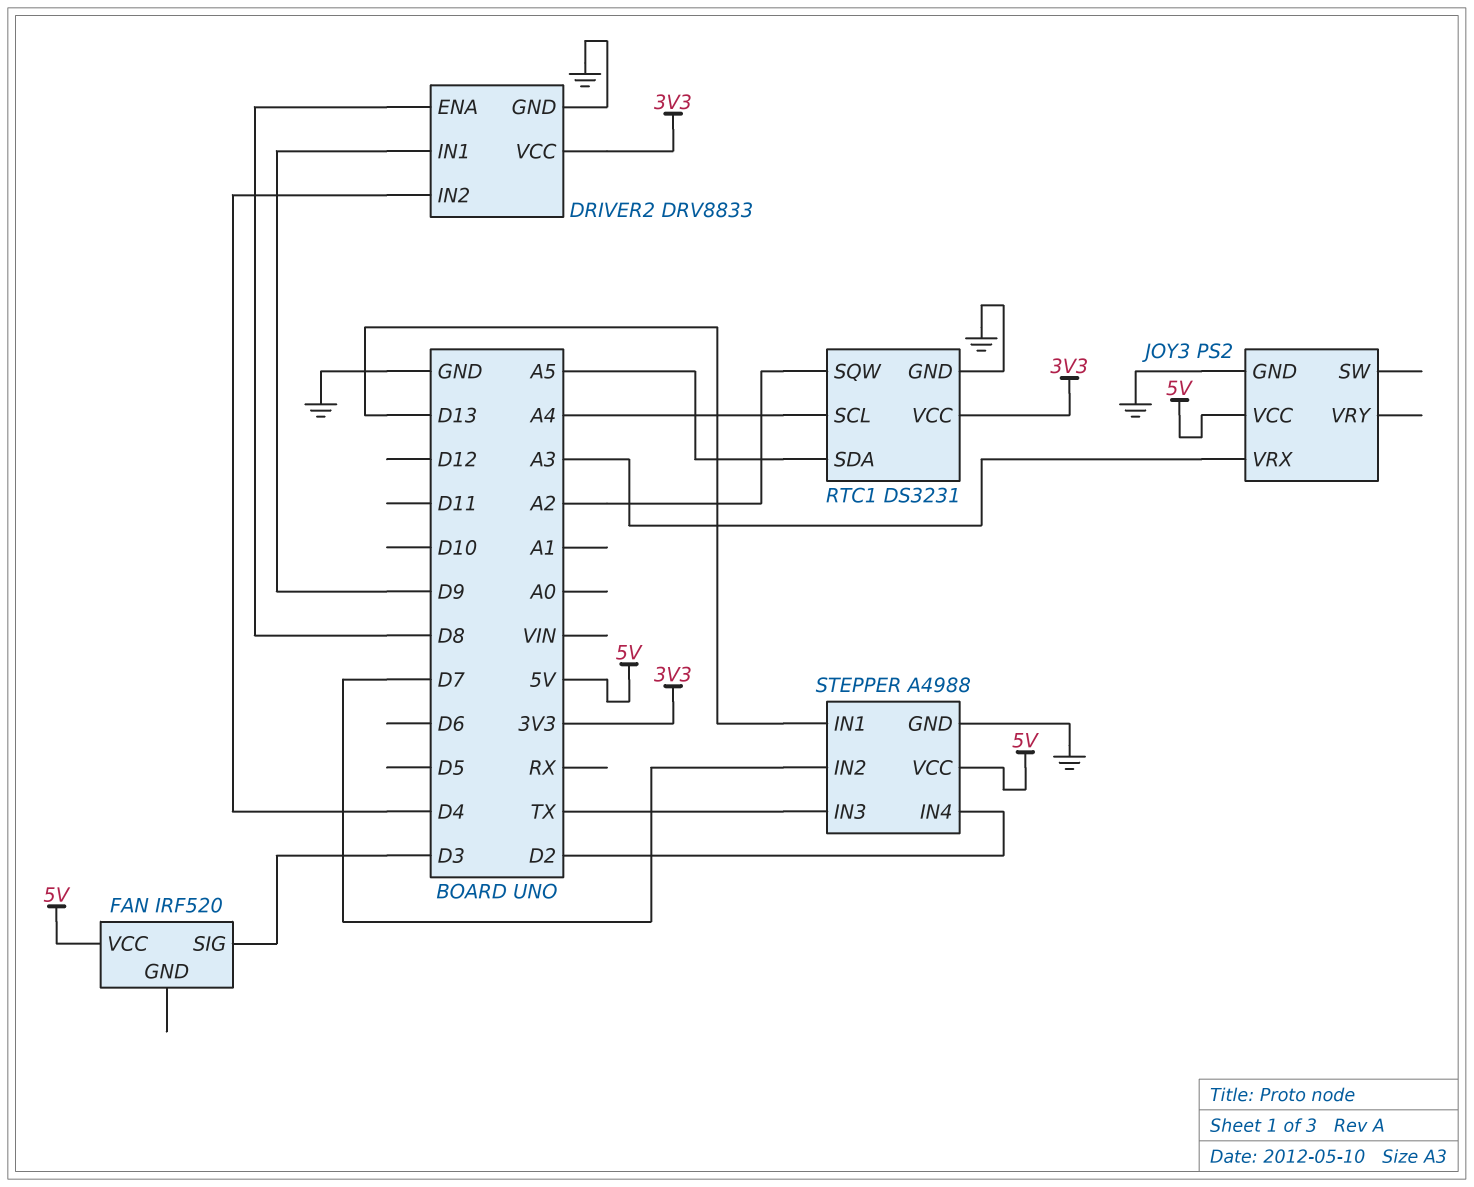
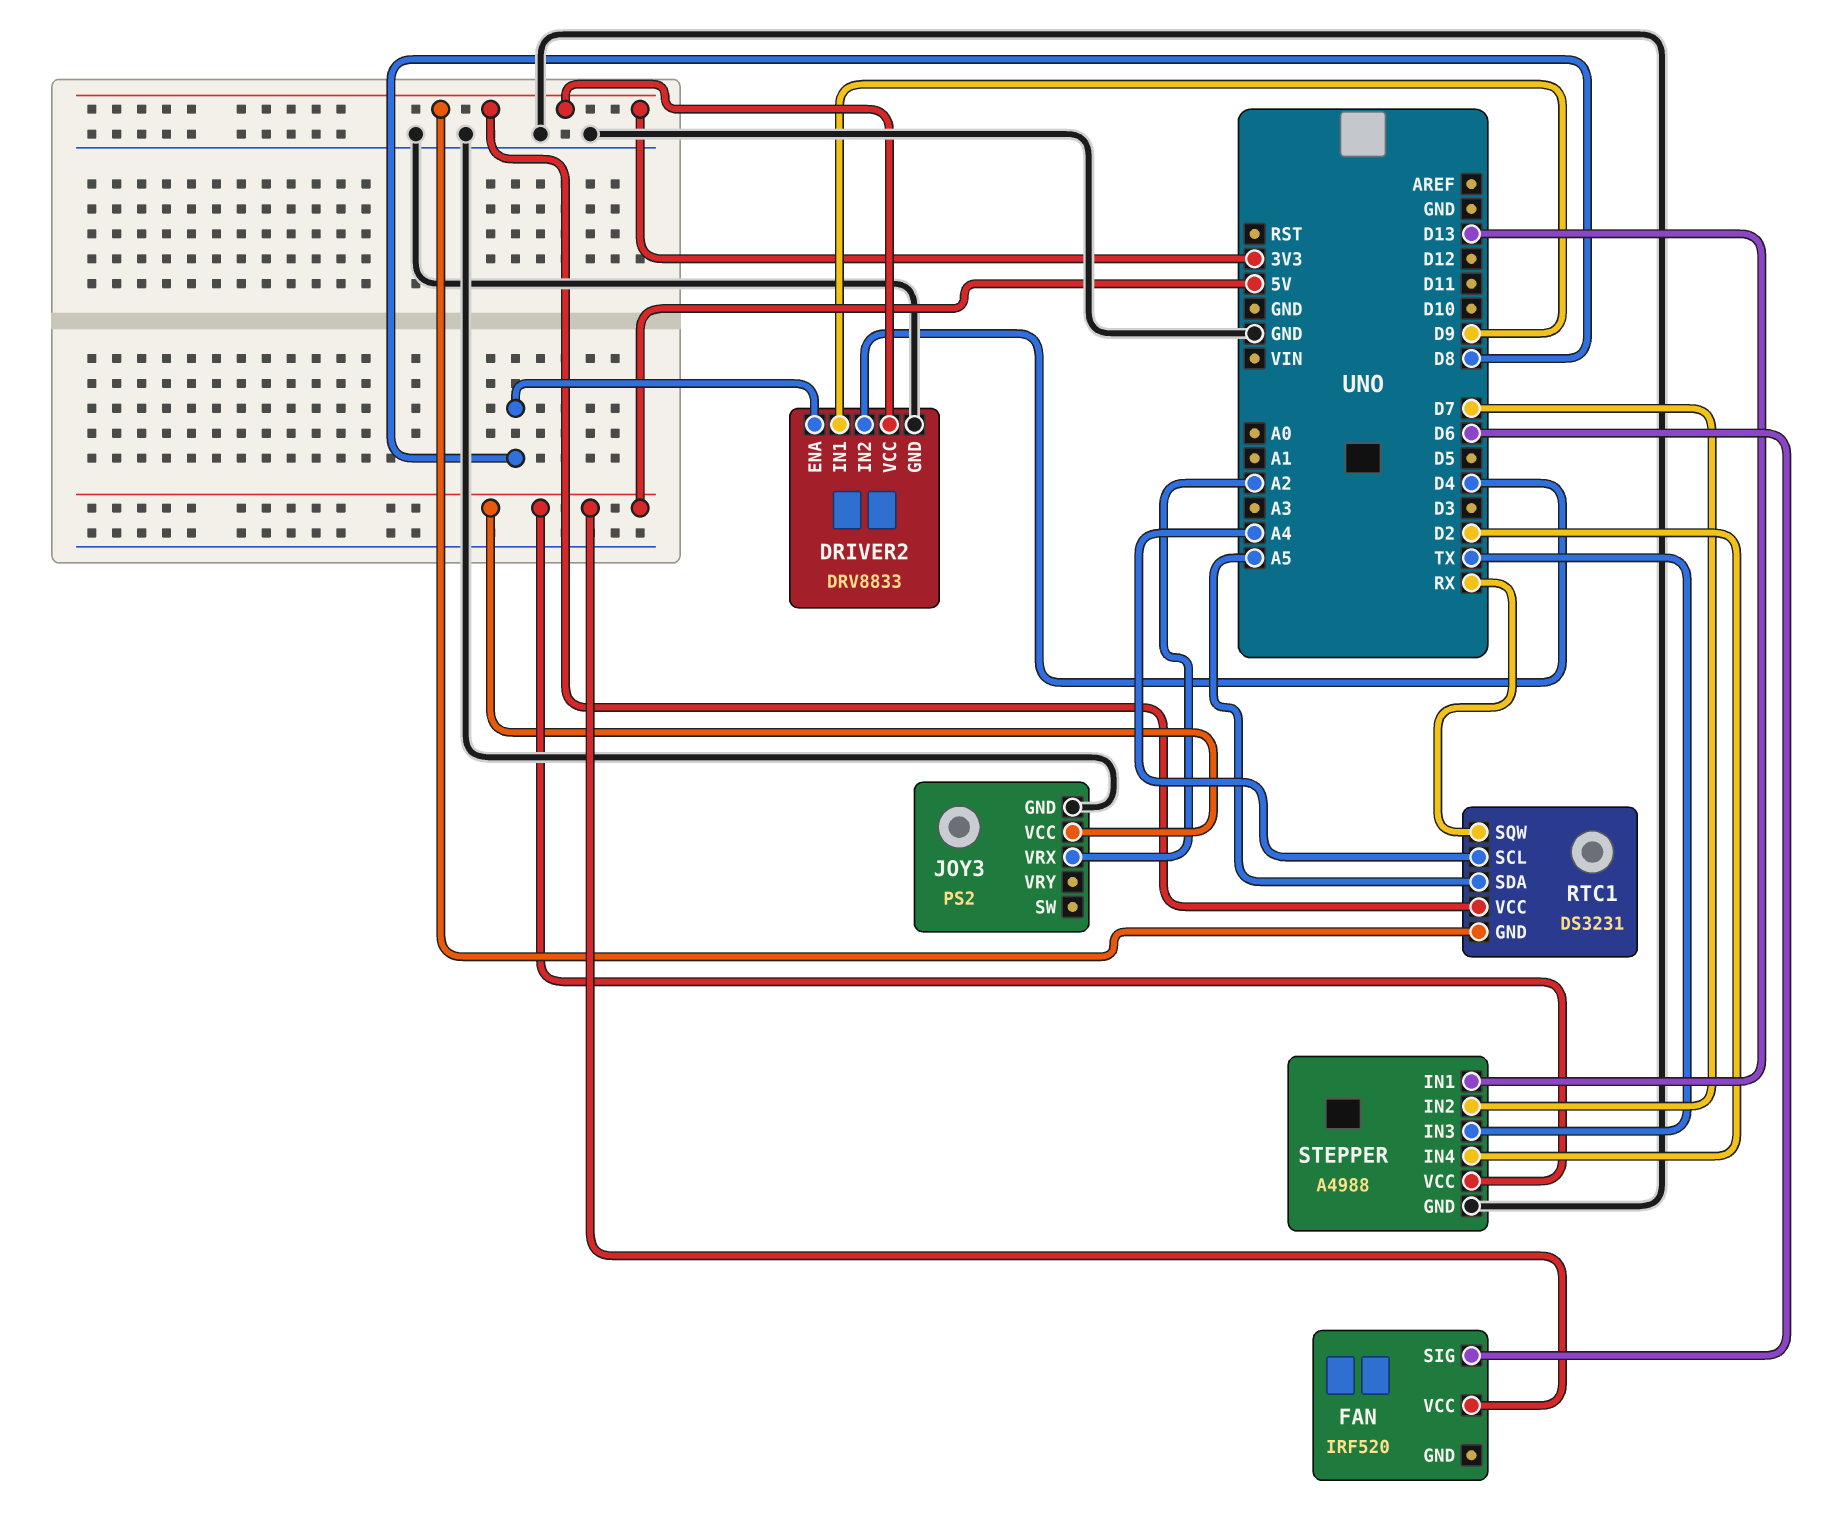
FAN pin SIG: D3 -> D6
JOY3 pin VRX: A3 -> A2
RTC1 pin GND: GND -> 3V3
RTC1 pin SQW: A2 -> RX

